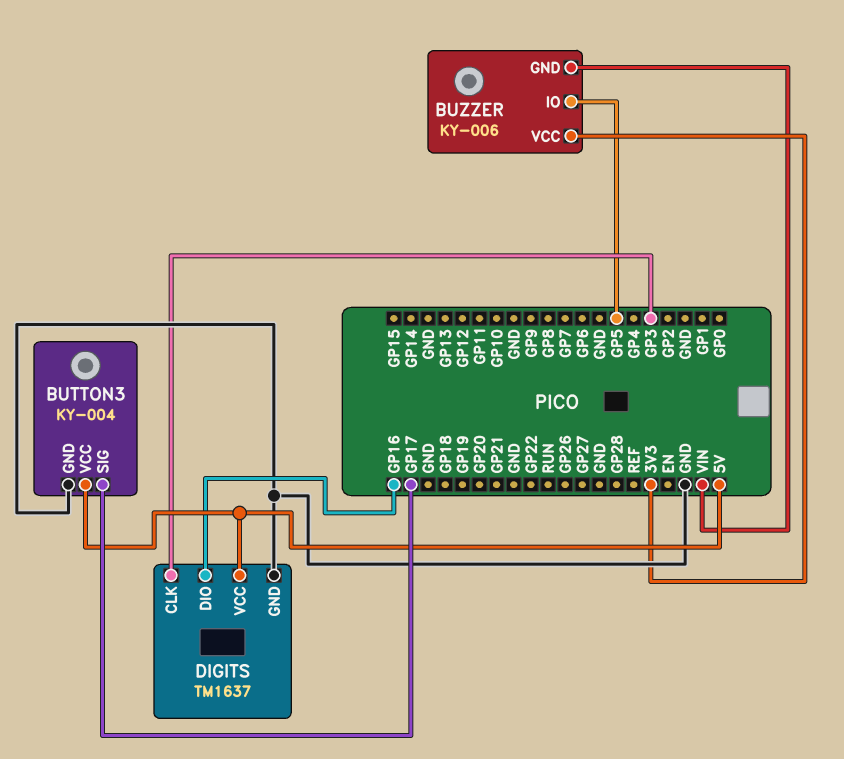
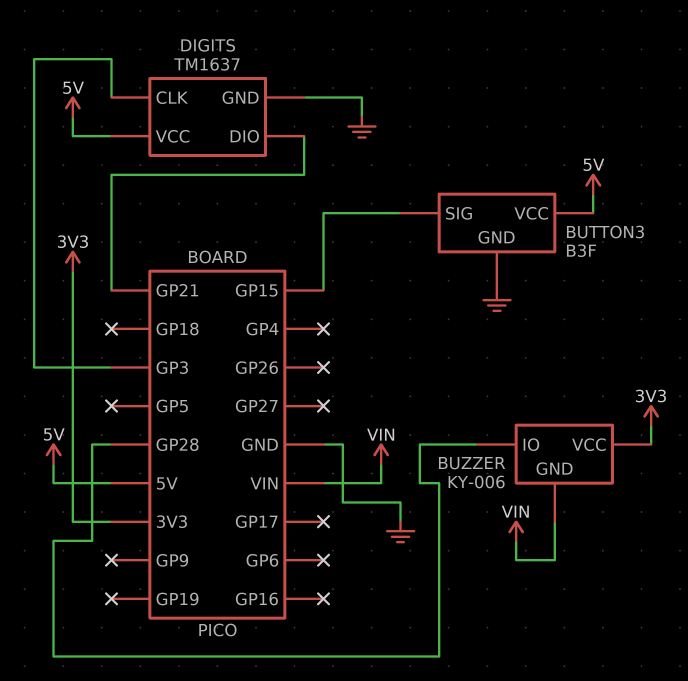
BUTTON3: KY-004 -> B3F
BUTTON3 pin SIG: GP17 -> GP15
BUZZER pin IO: GP5 -> GP28
DIGITS pin DIO: GP16 -> GP21

